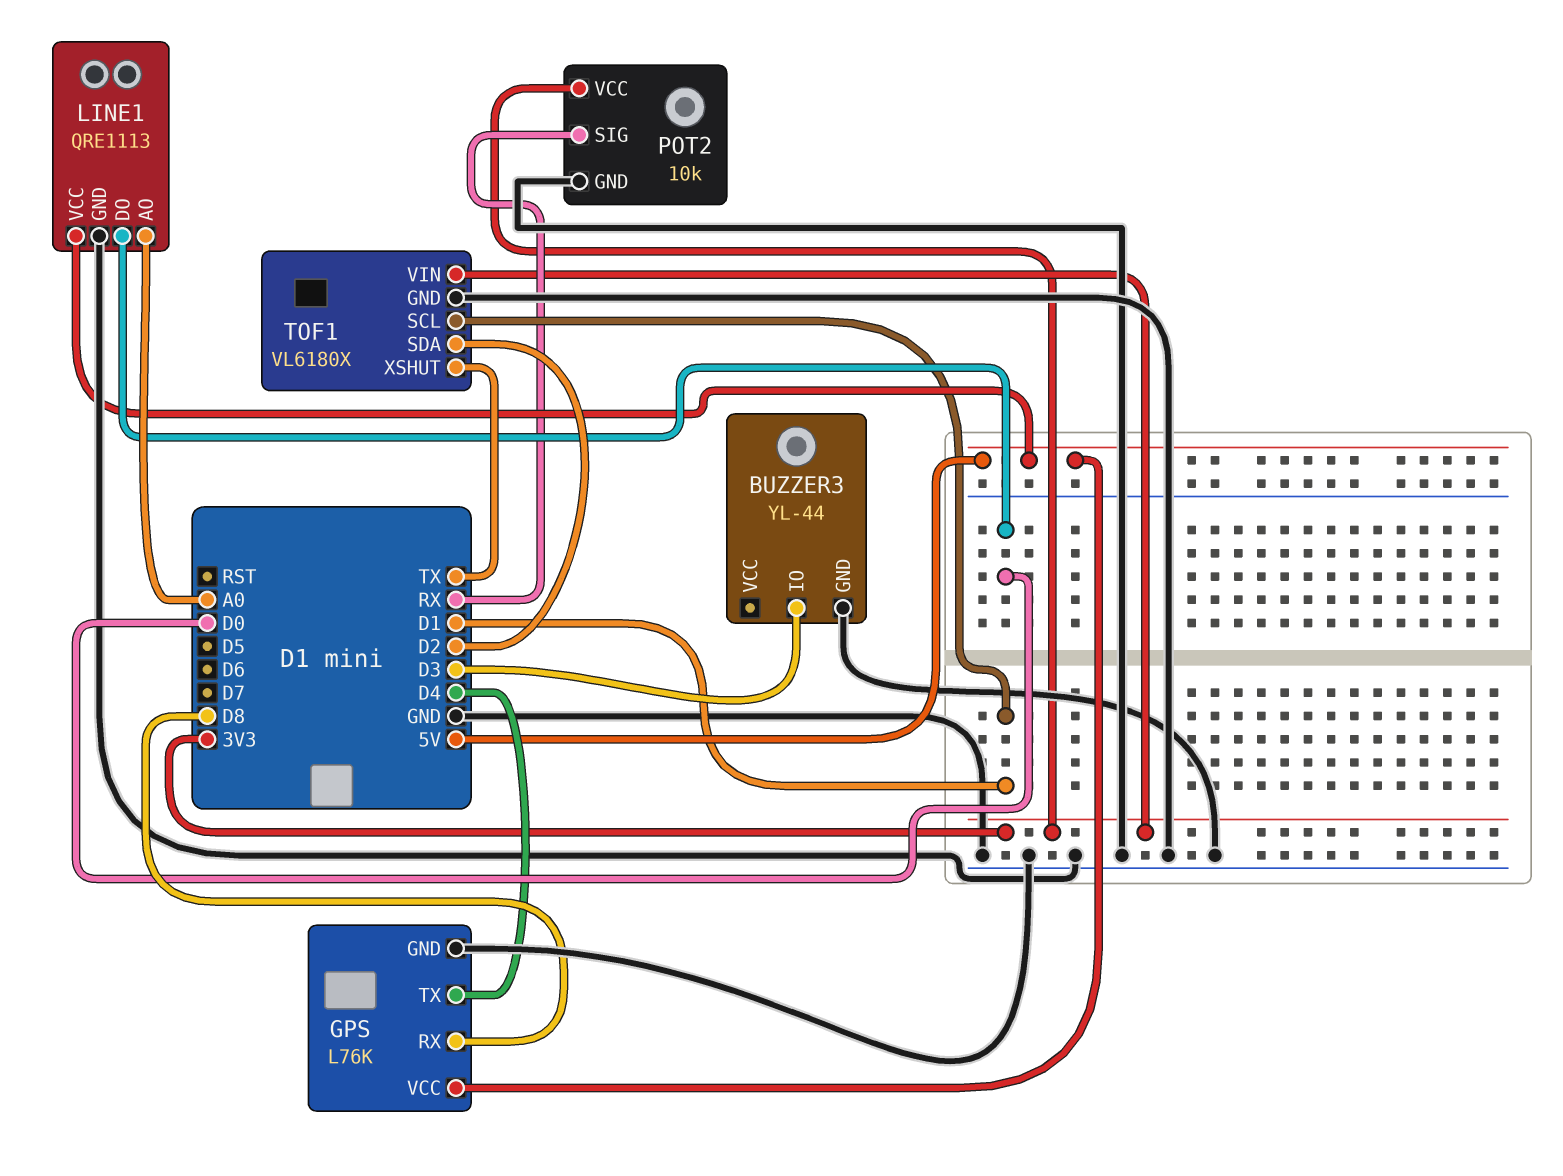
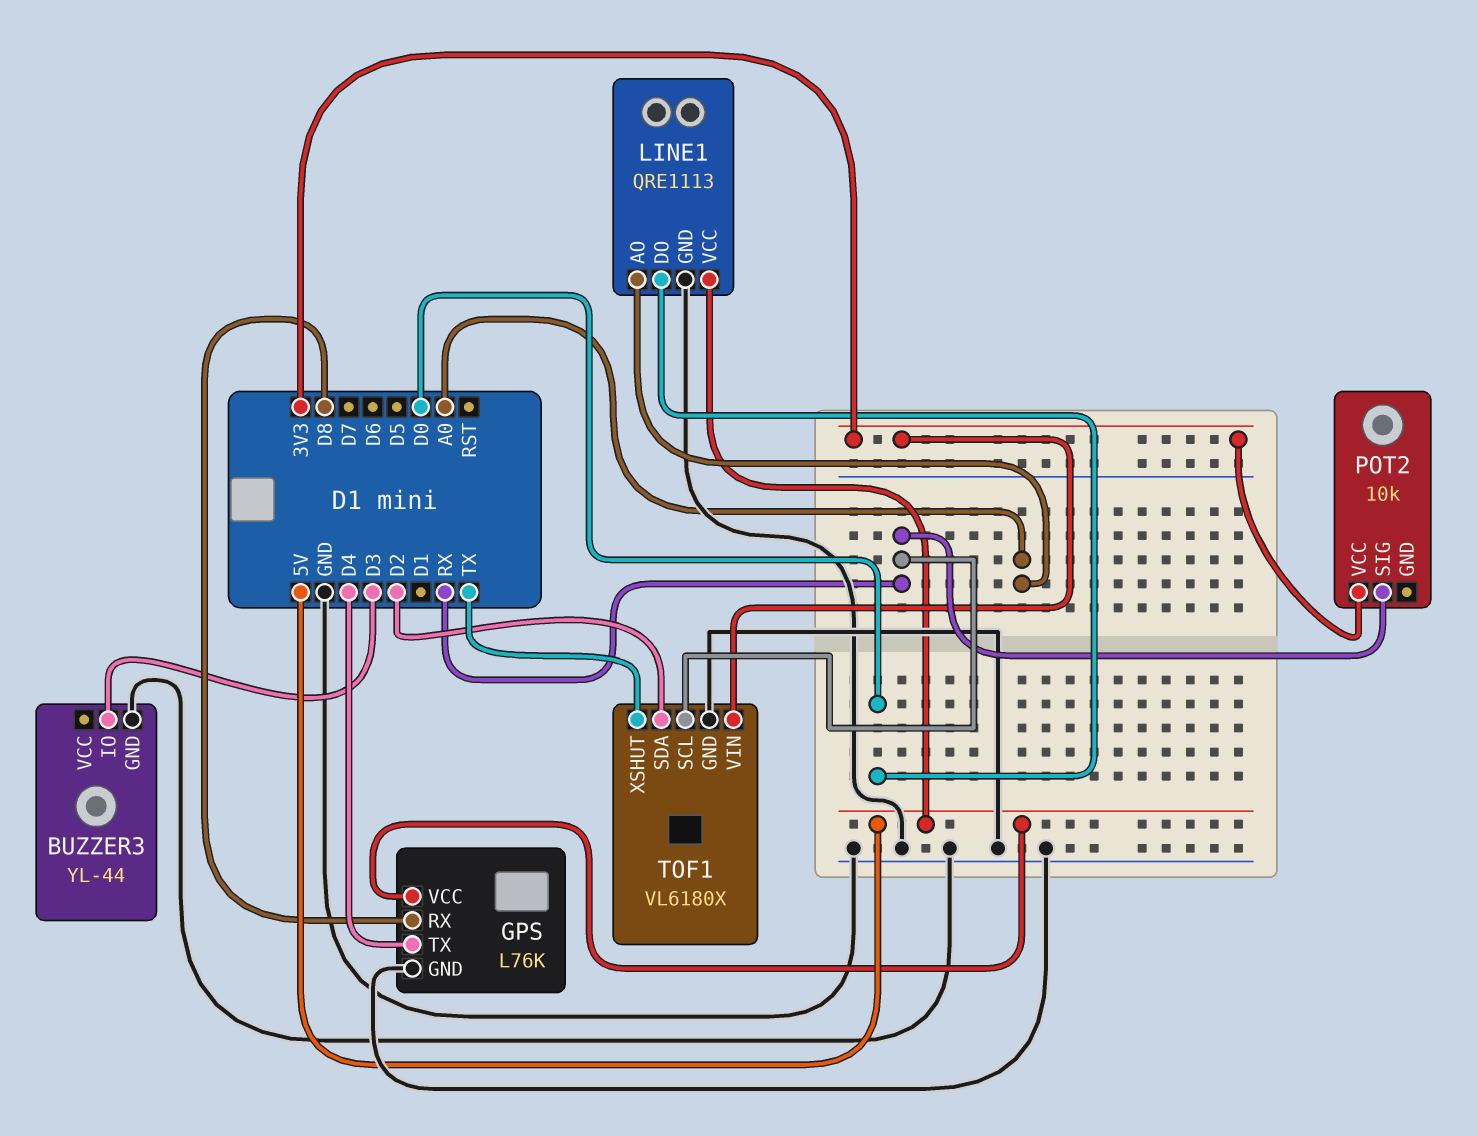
POT2 pin GND: GND -> none
TOF1 pin SCL: D1 -> RX

